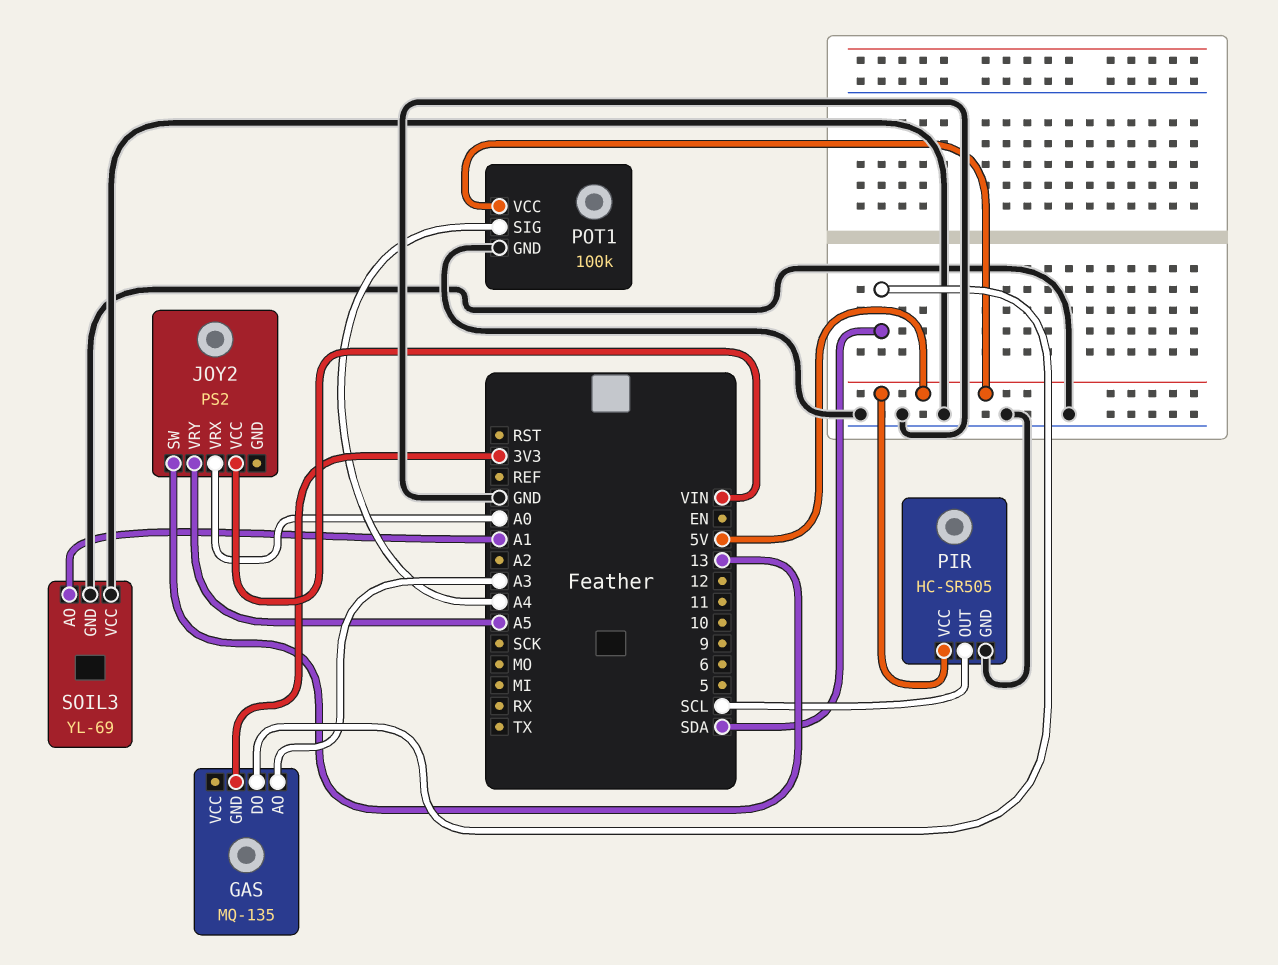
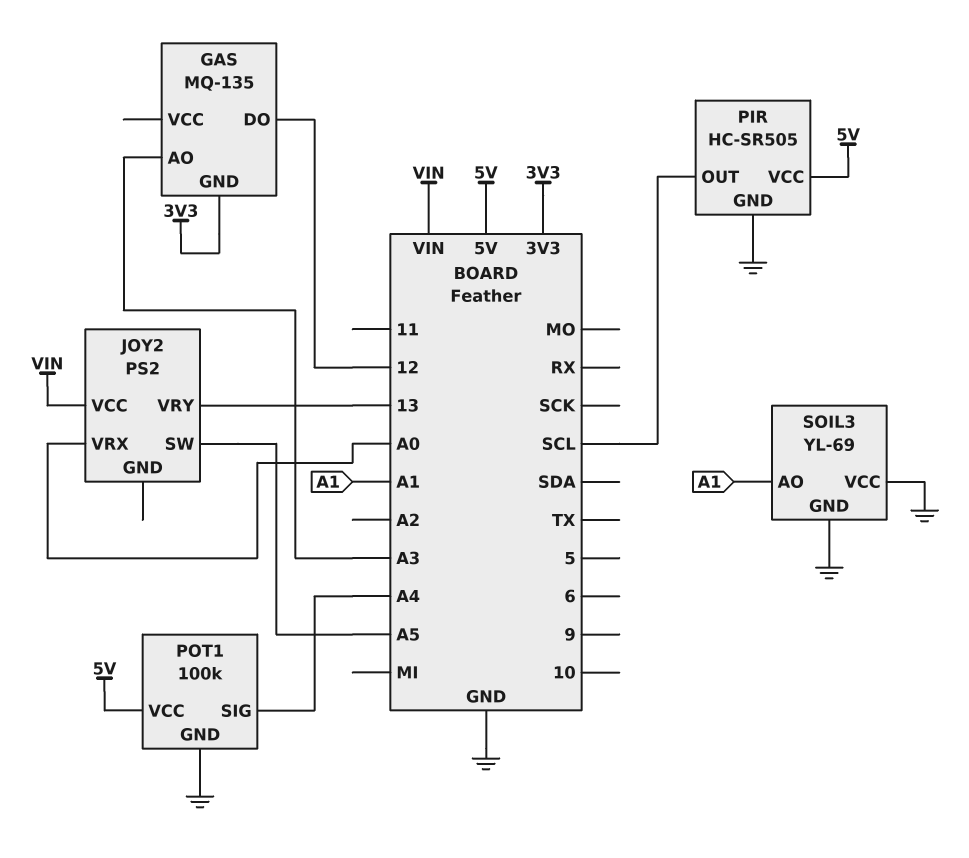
GAS pin DO: SDA -> 12
JOY2 pin SW: 13 -> A5
JOY2 pin VRY: A5 -> 13

